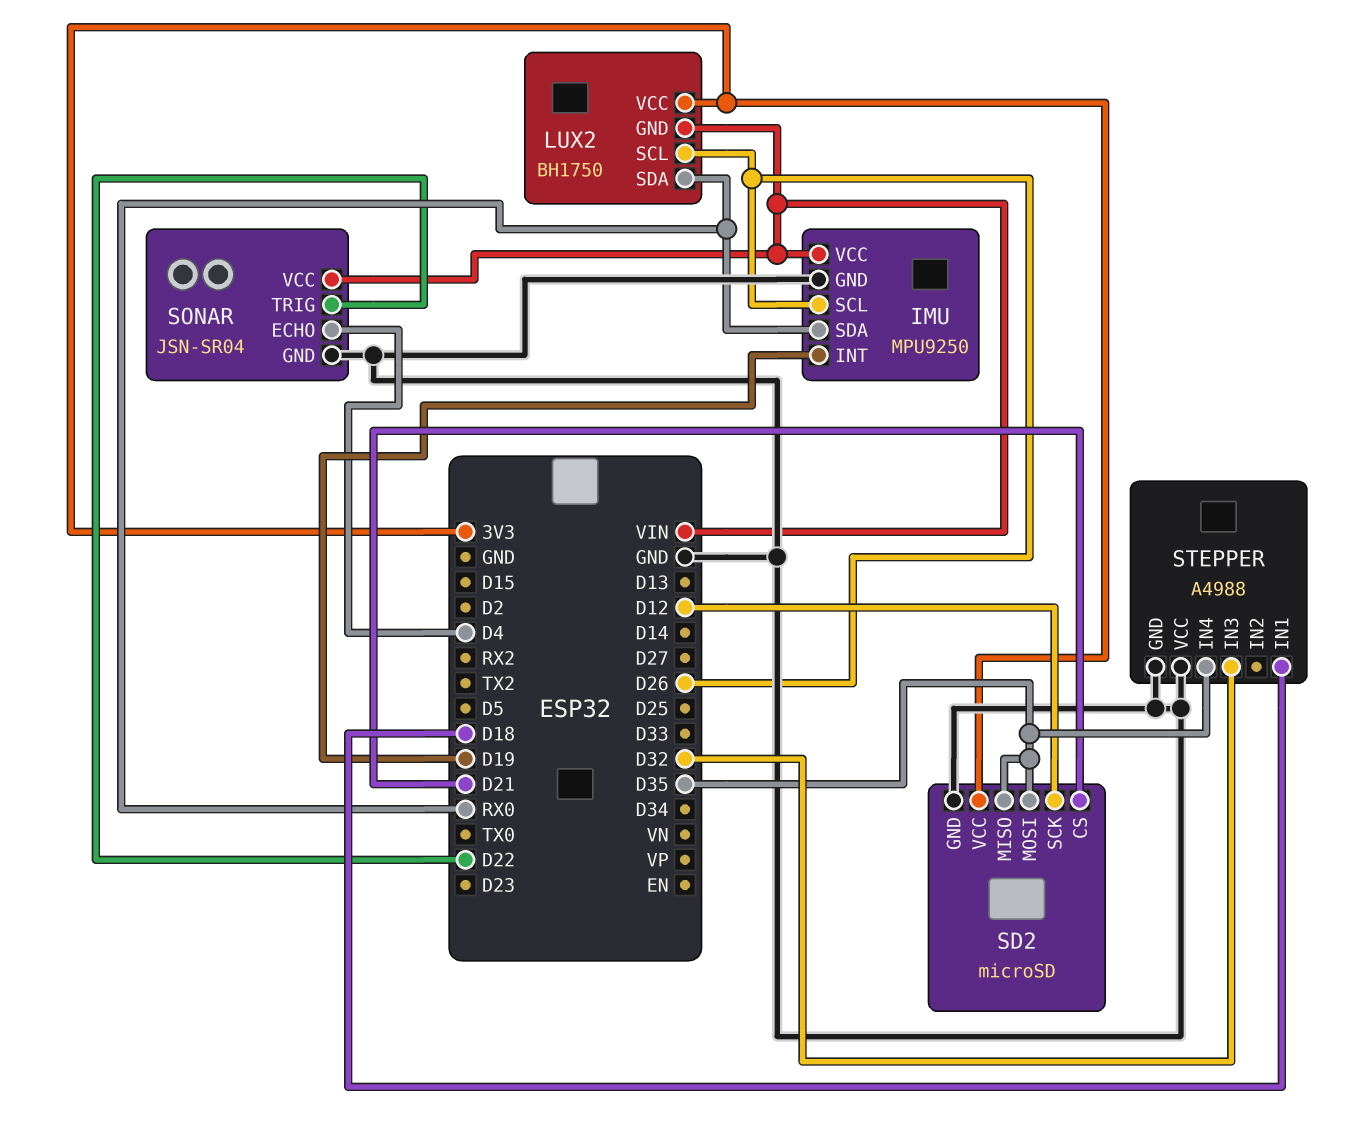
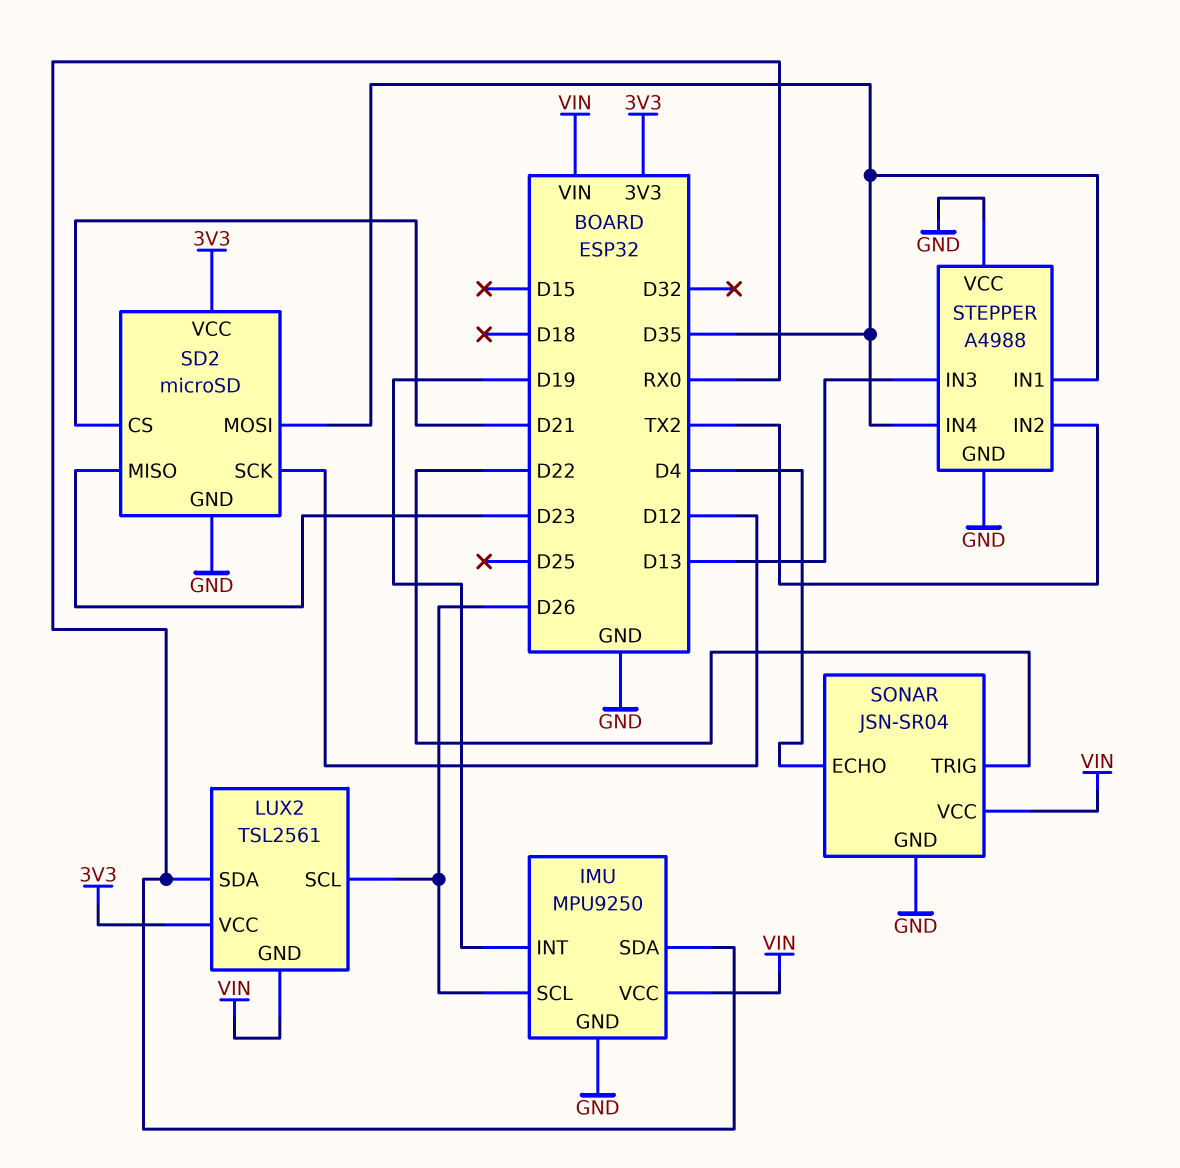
LUX2: BH1750 -> TSL2561
SD2 pin MISO: D35 -> D23
STEPPER pin IN1: D18 -> D35
STEPPER pin IN2: none -> TX2
STEPPER pin IN3: D32 -> D13

